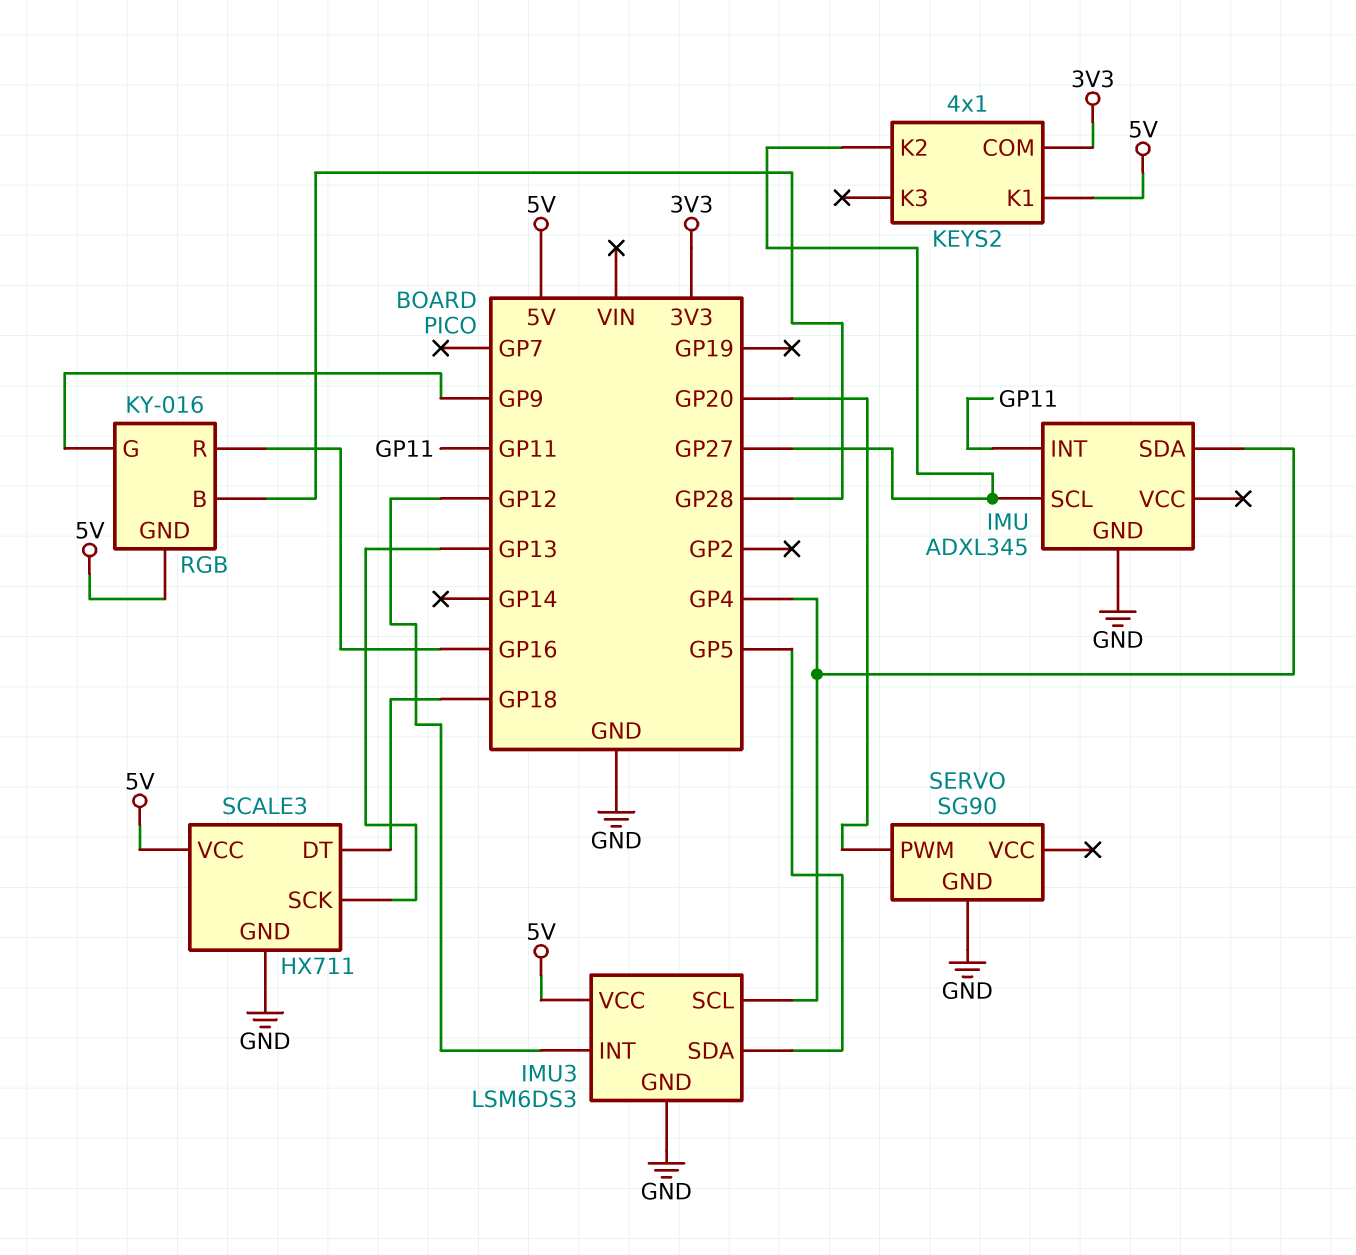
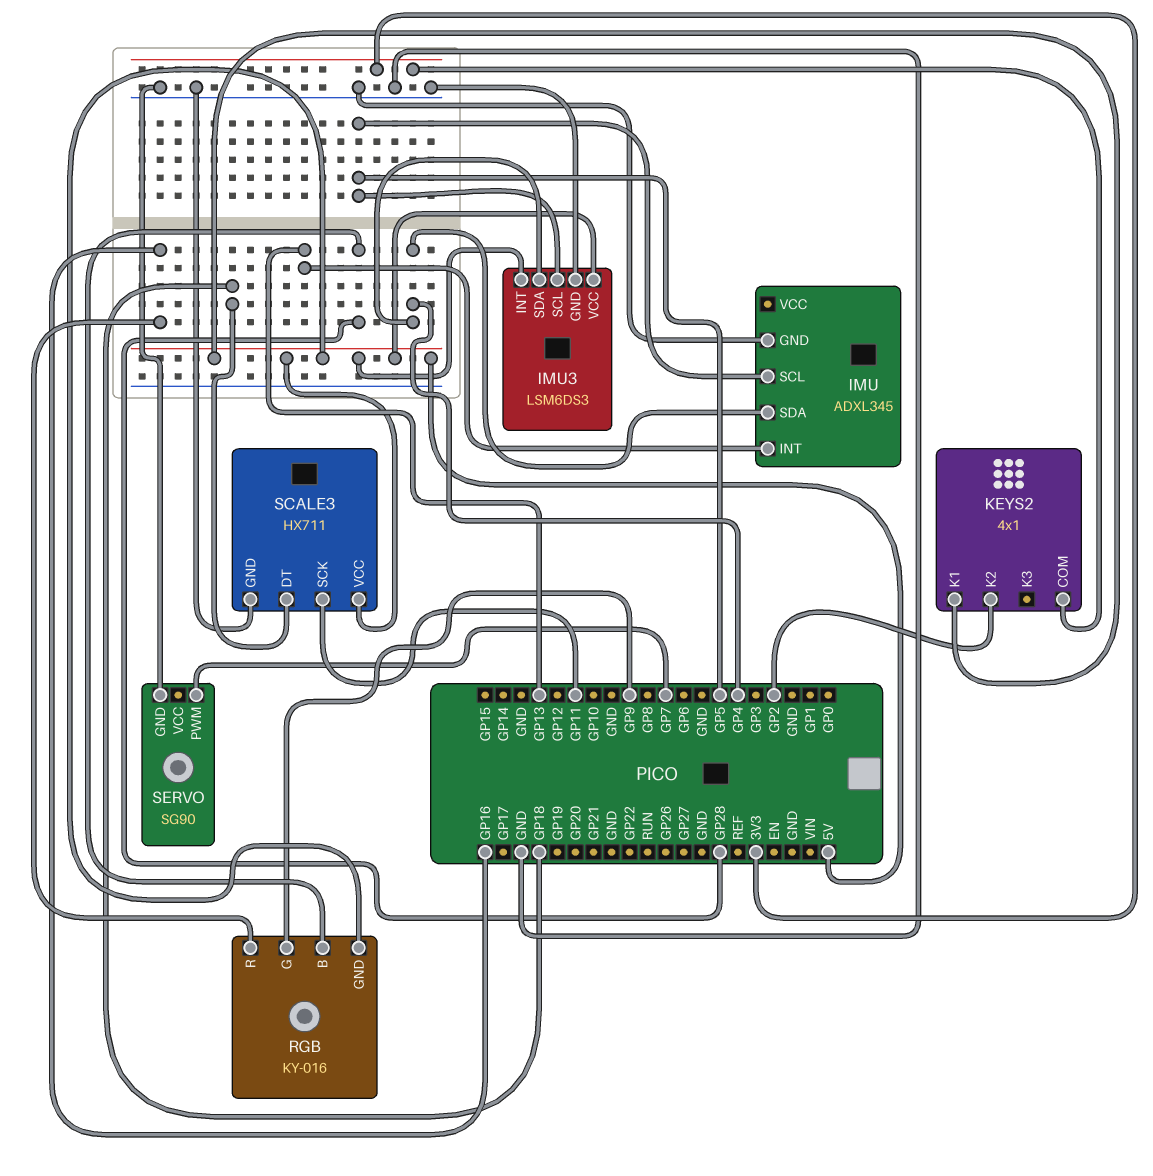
IMU pin INT: GP11 -> GP13
IMU pin SCL: GP27 -> GP5
IMU3 pin INT: GP12 -> 5V
IMU3 pin SCL: GP4 -> GP5
IMU3 pin SDA: GP5 -> GP4
KEYS2 pin K2: GP27 -> GP2
SCALE3 pin SCK: GP13 -> GP11
SERVO pin PWM: GP20 -> GP7

